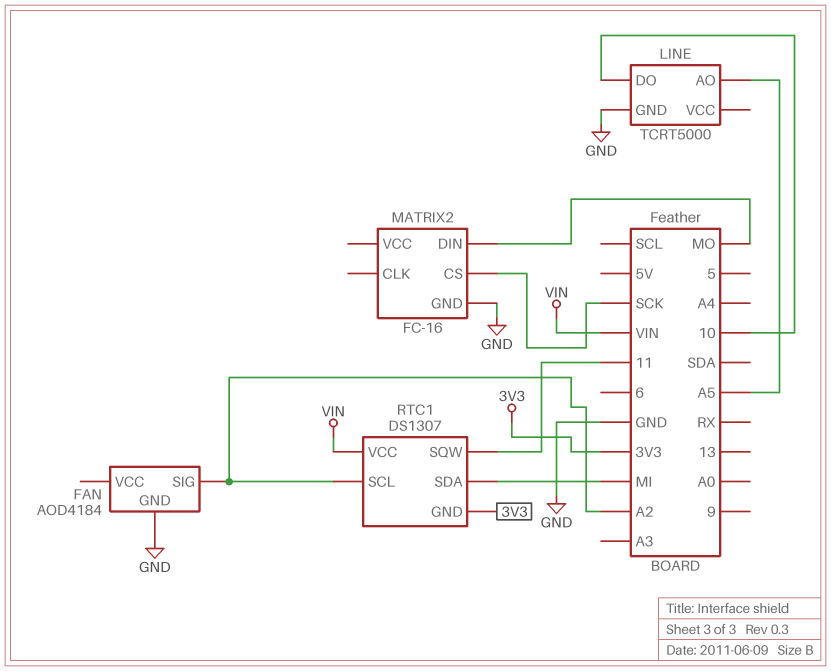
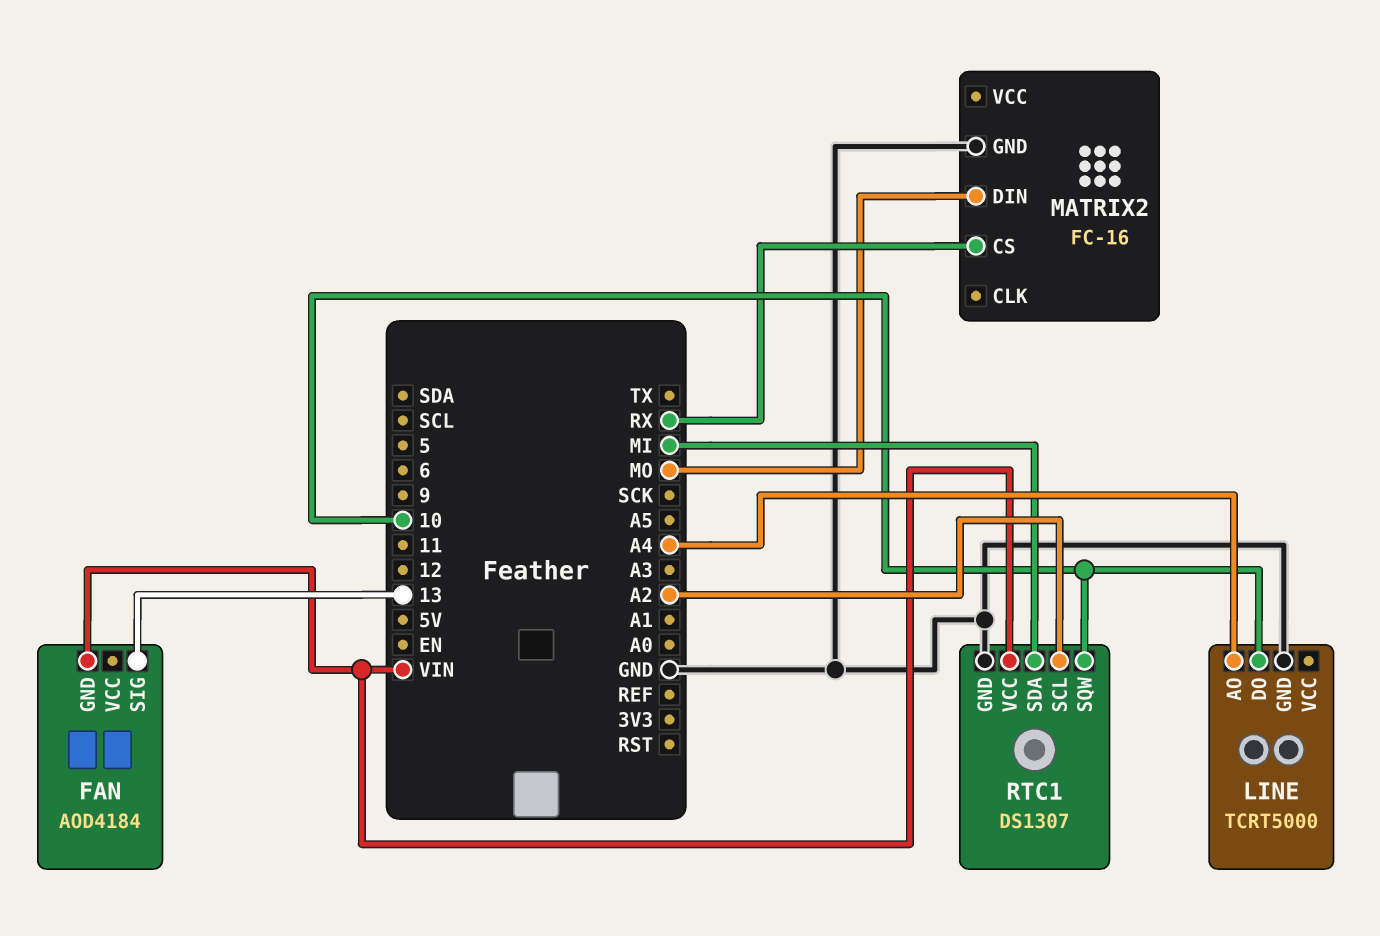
FAN pin GND: GND -> VIN
FAN pin SIG: A2 -> 13
LINE pin AO: A5 -> A4
MATRIX2 pin CS: SCK -> RX
RTC1 pin GND: 3V3 -> GND
RTC1 pin SQW: 11 -> 10

